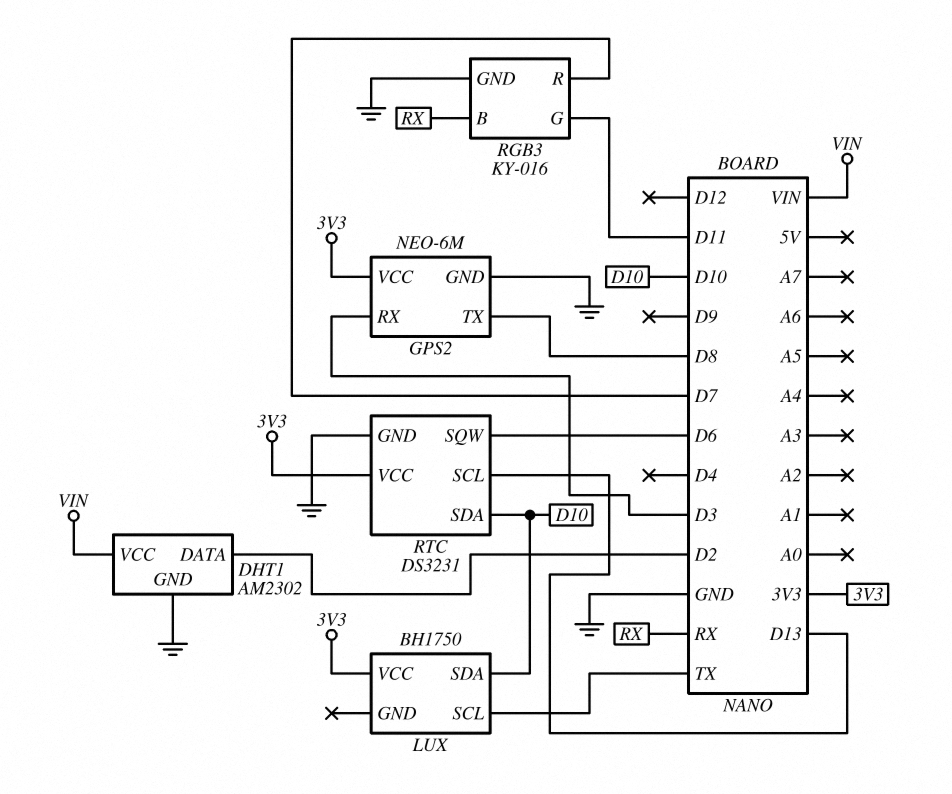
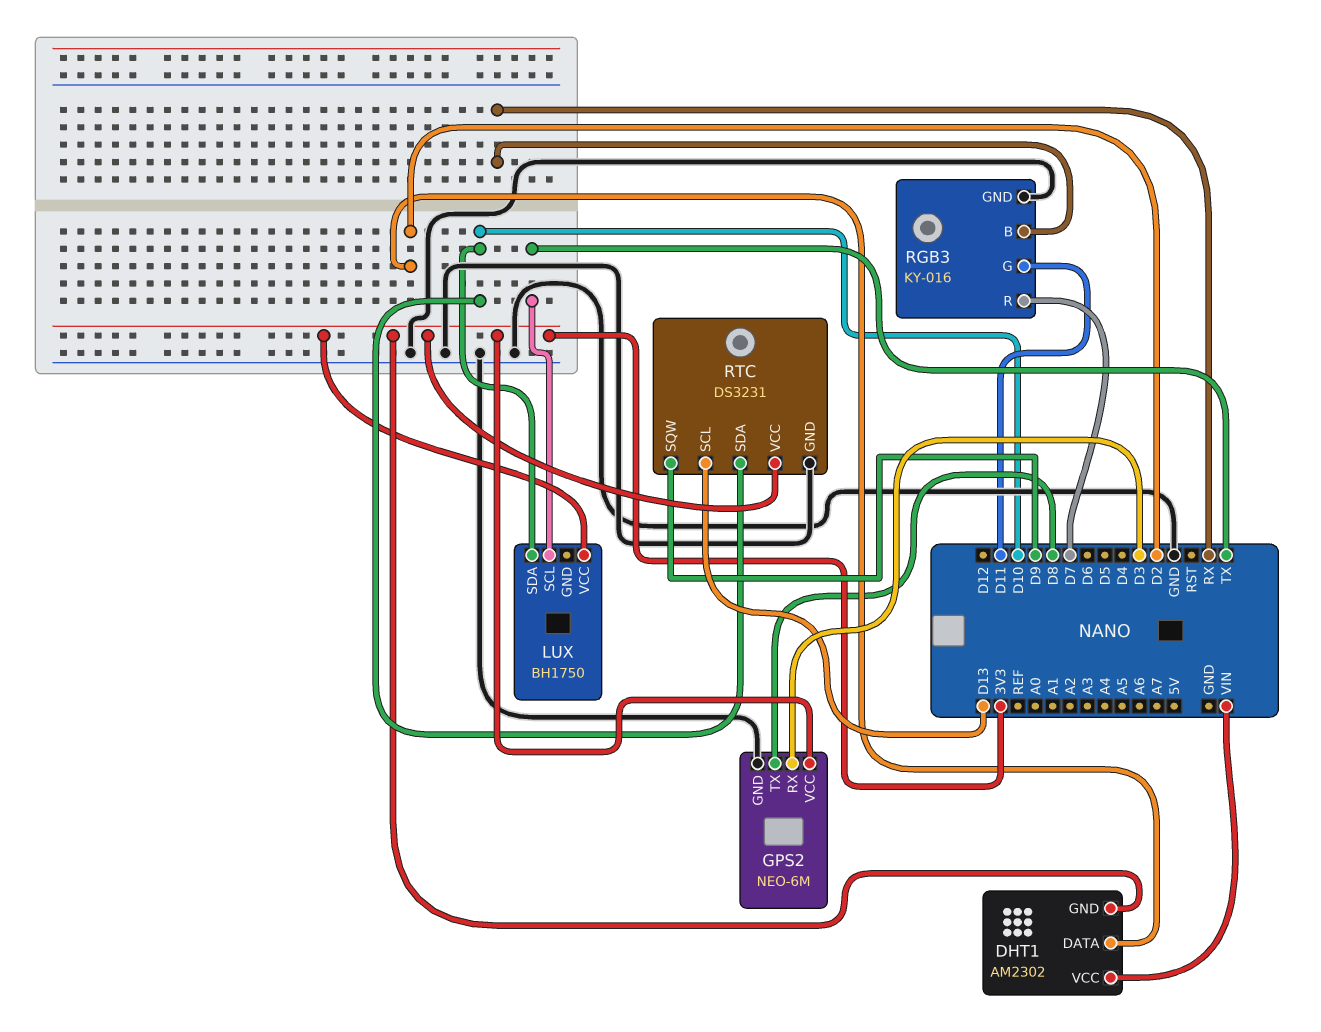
DHT1 pin GND: GND -> 3V3
RTC pin SQW: D6 -> D9

